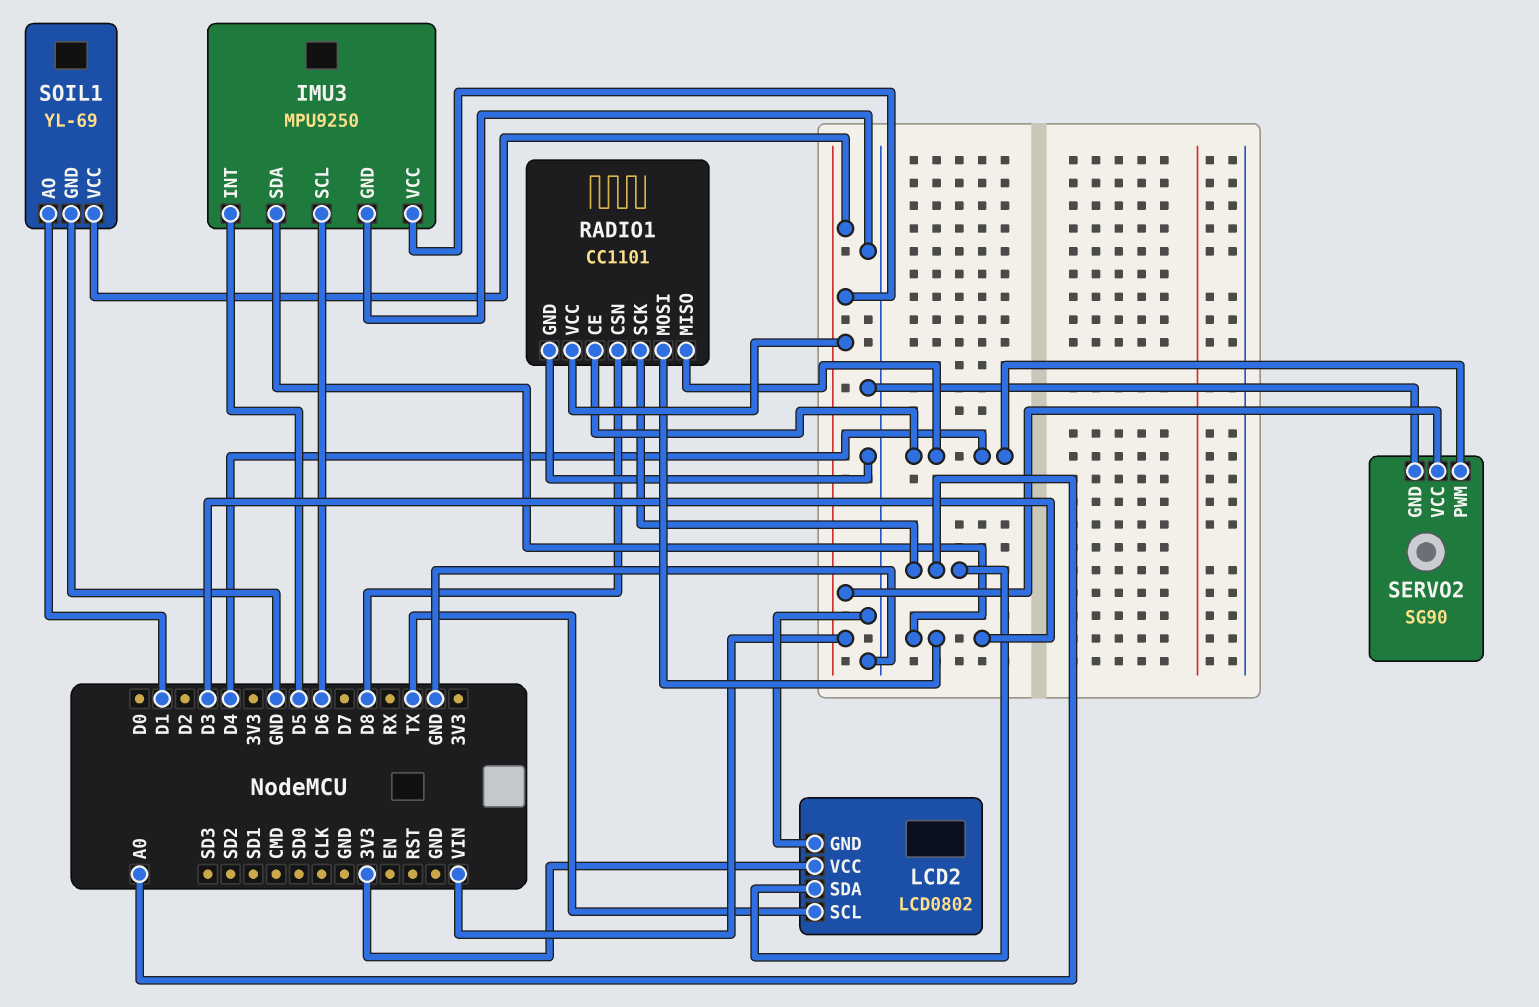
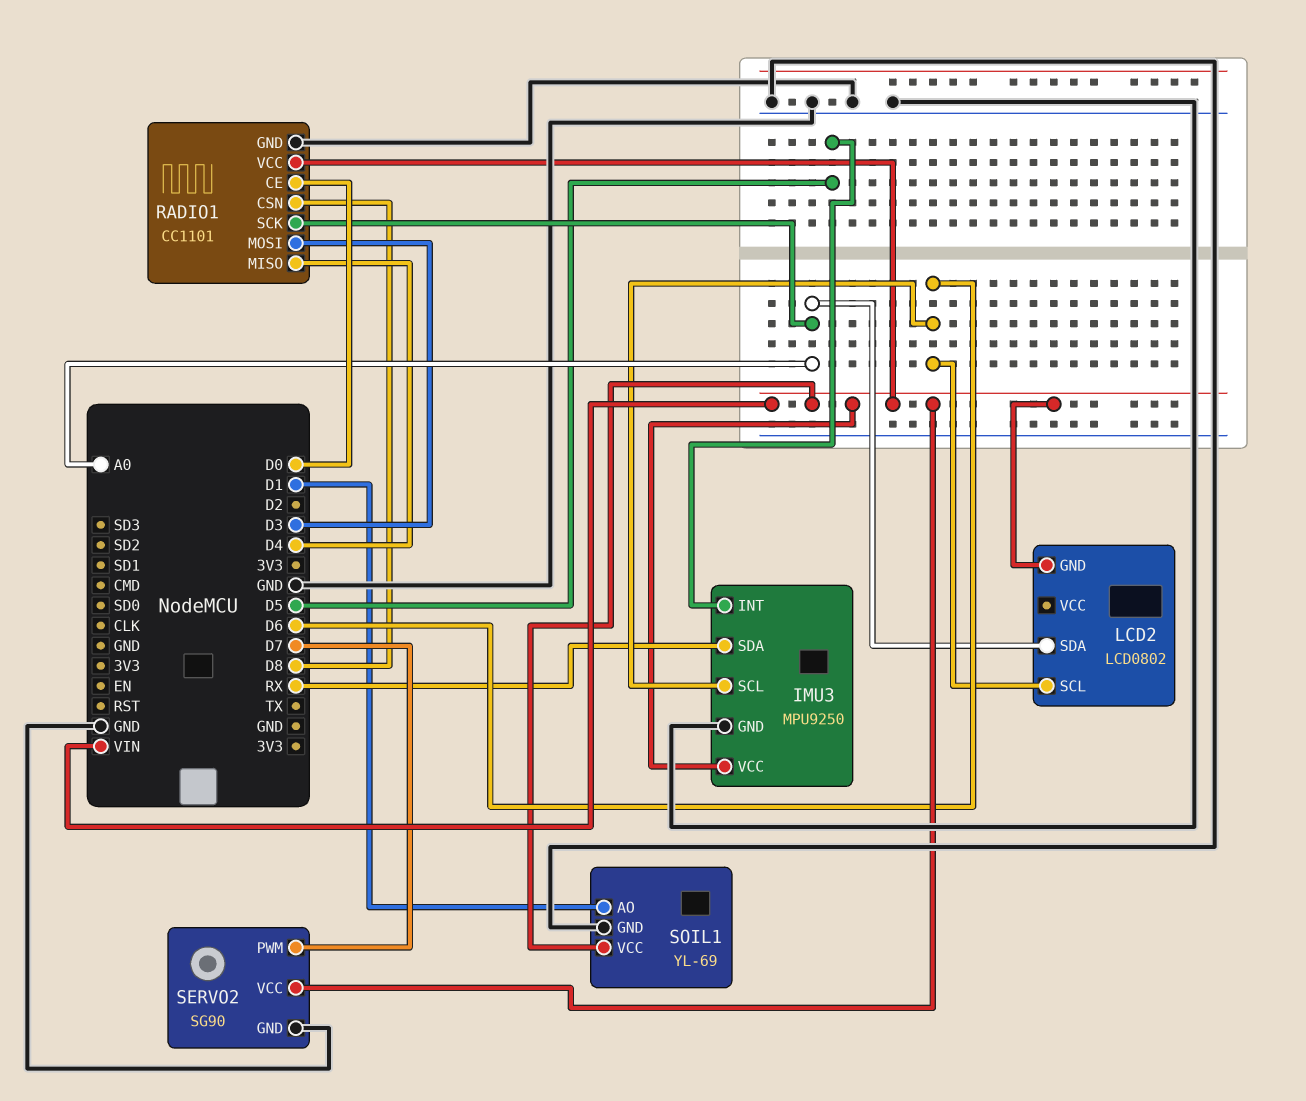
IMU3 pin SDA: D3 -> RX
LCD2 pin GND: GND -> VIN
LCD2 pin SCL: TX -> D6
LCD2 pin VCC: 3V3 -> none
RADIO1 pin CE: D4 -> D0
SERVO2 pin PWM: D4 -> D7

